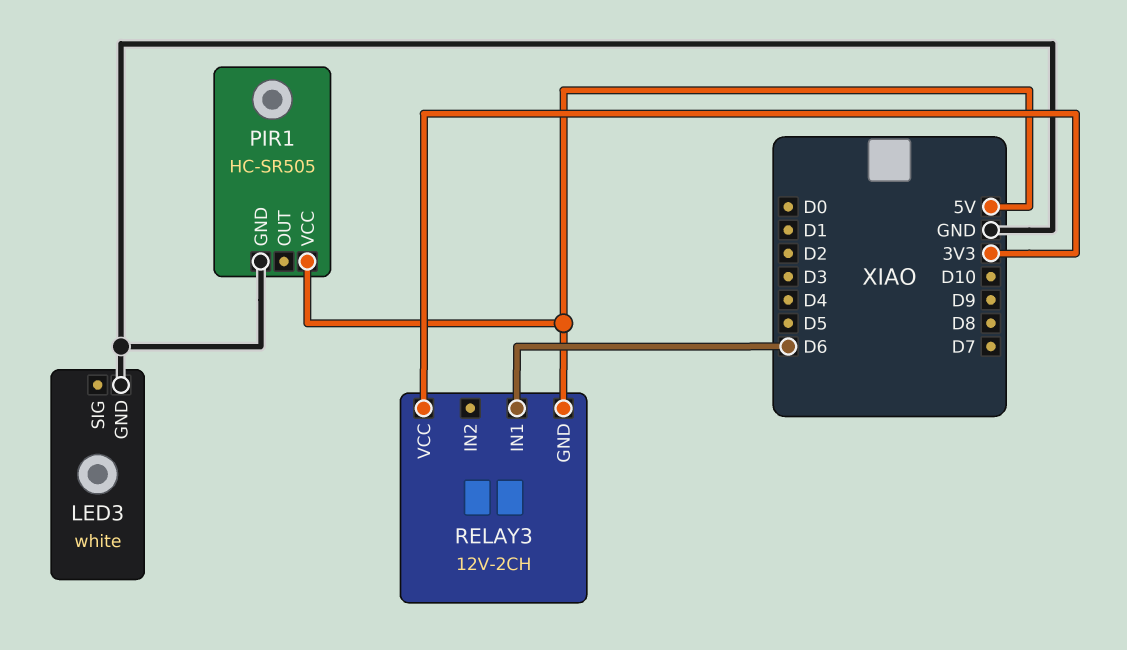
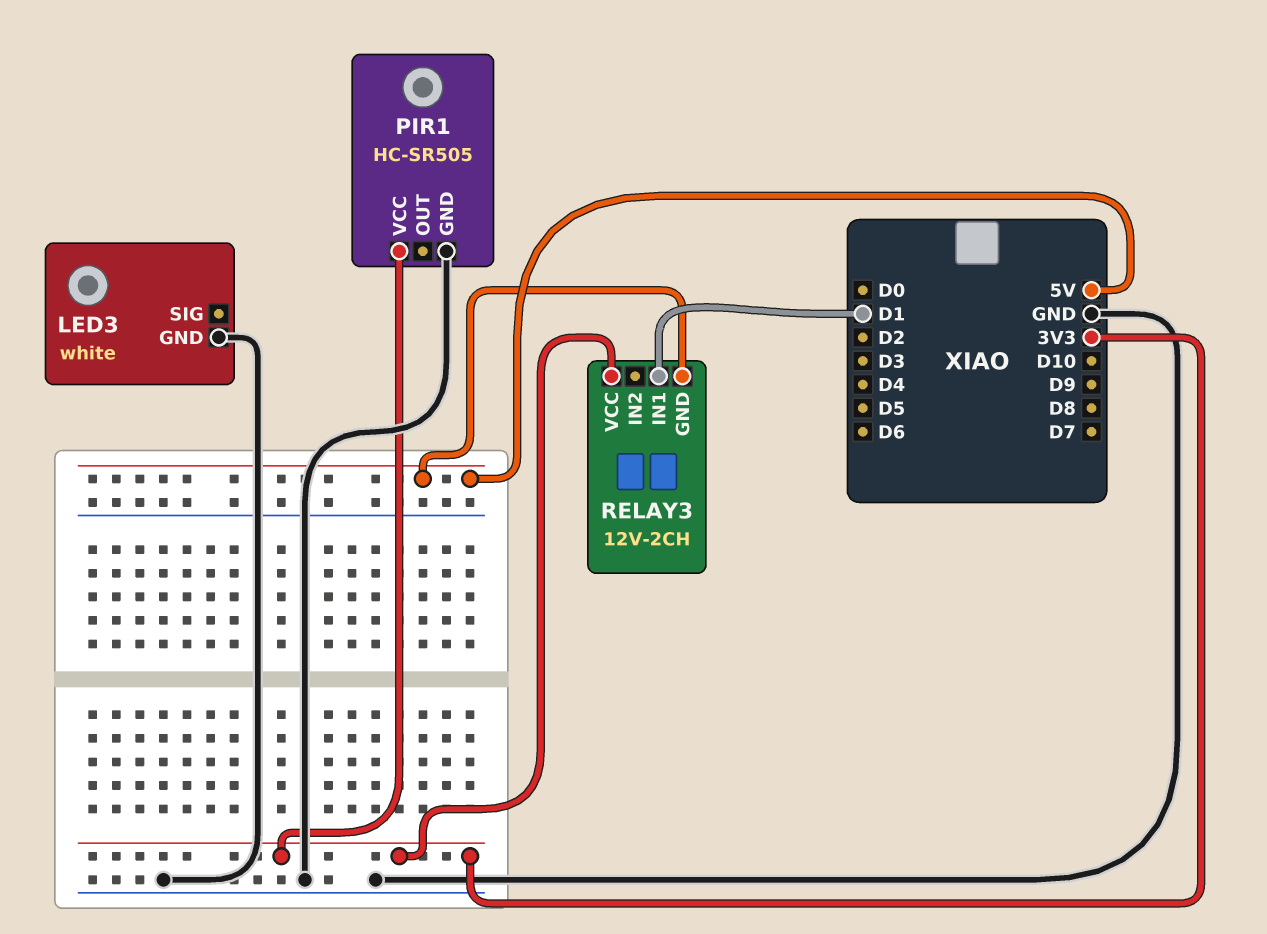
PIR1 pin VCC: 5V -> 3V3
RELAY3 pin IN1: D6 -> D1

